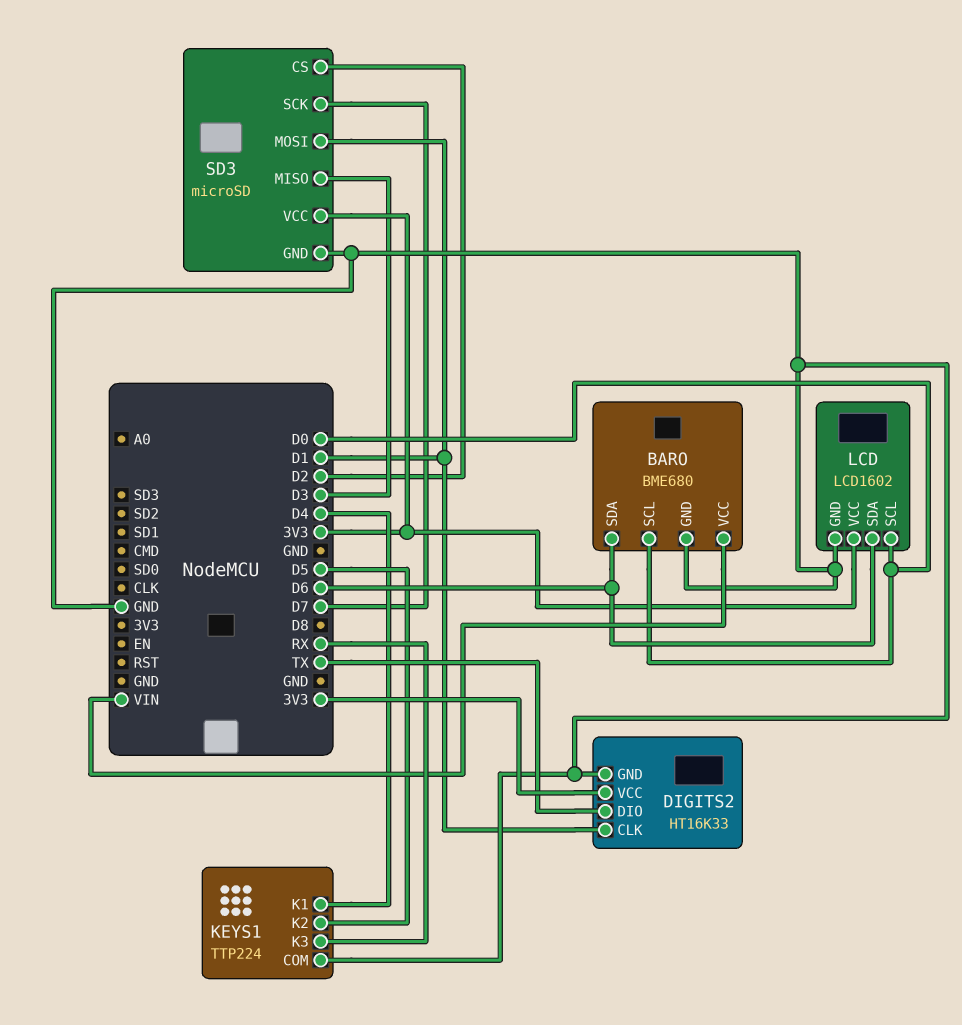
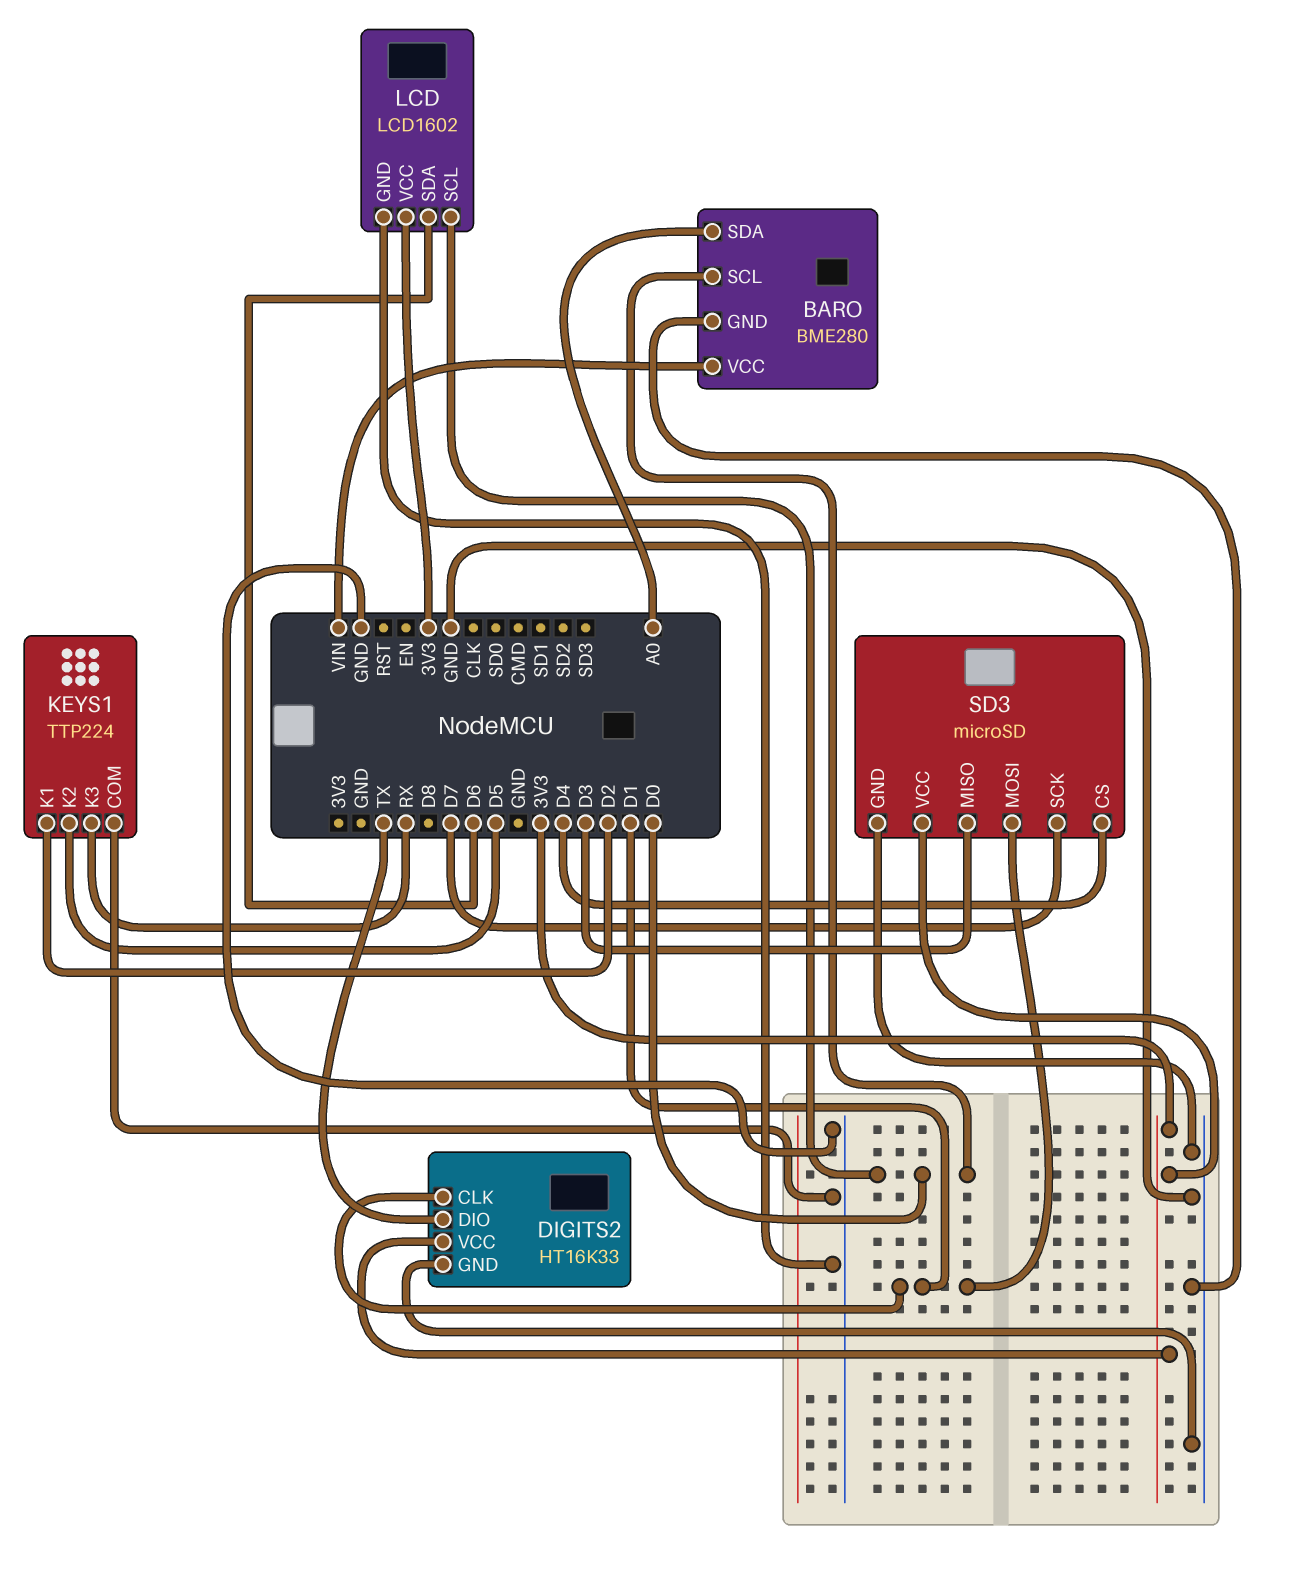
BARO: BME680 -> BME280
BARO pin SDA: D6 -> A0
KEYS1 pin K1: D4 -> D2
SD3 pin CS: D2 -> D4

